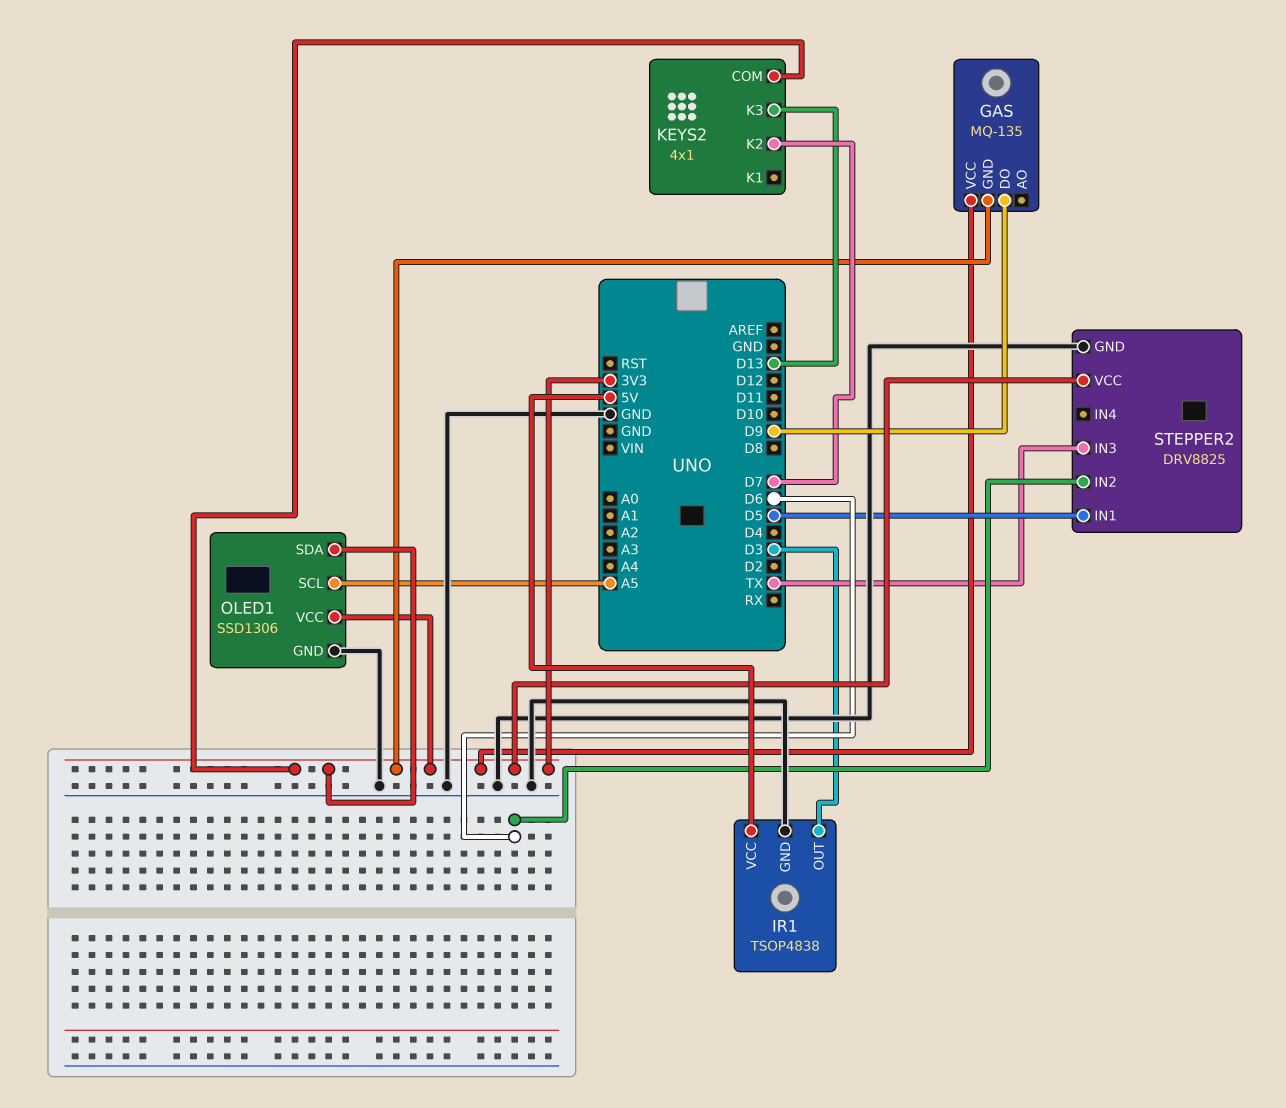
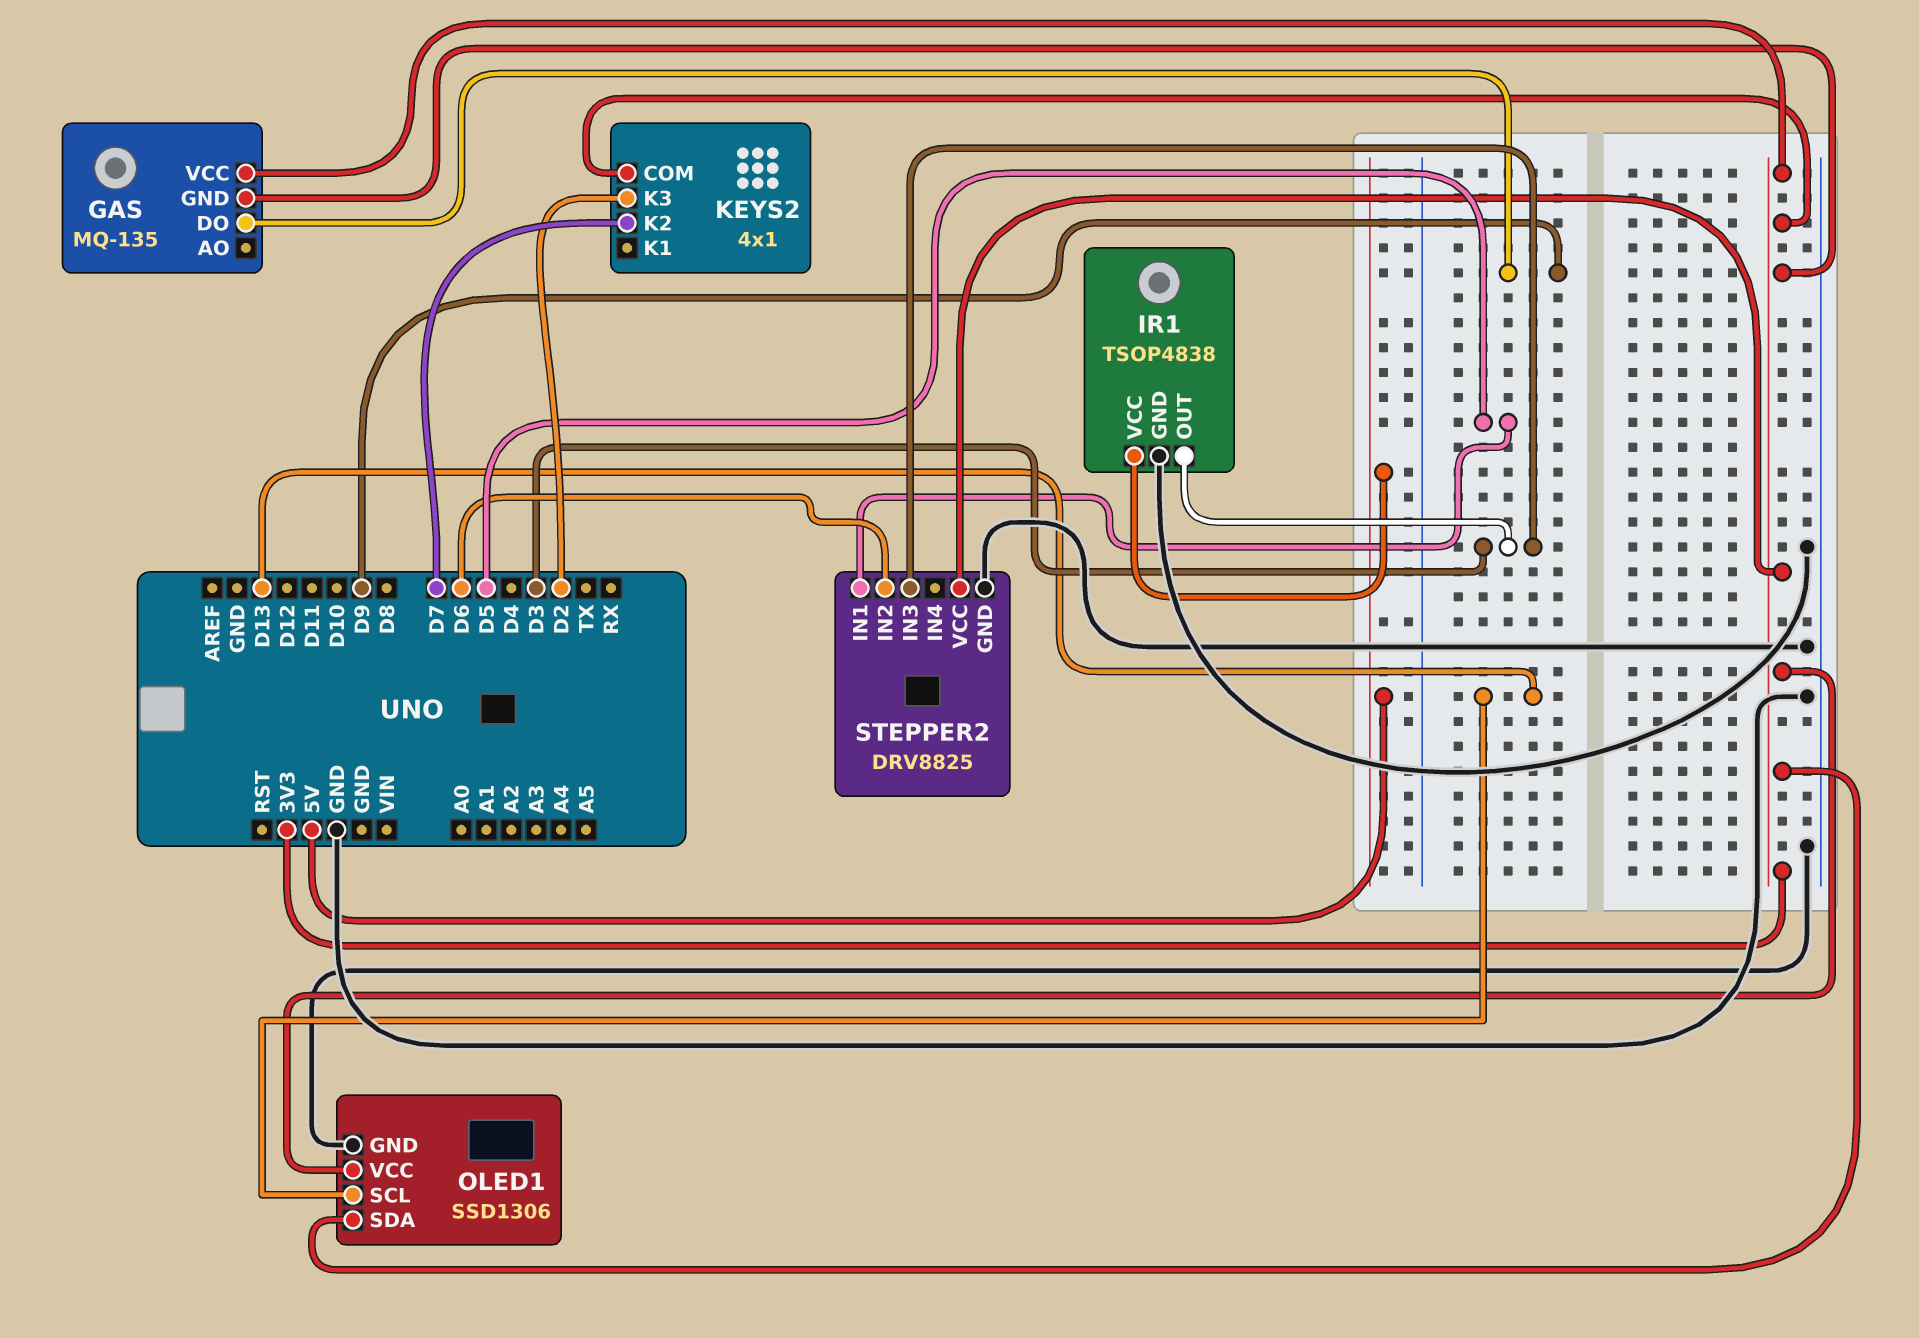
KEYS2 pin K3: D13 -> D2
OLED1 pin SCL: A5 -> D13
STEPPER2 pin IN3: TX -> D3

